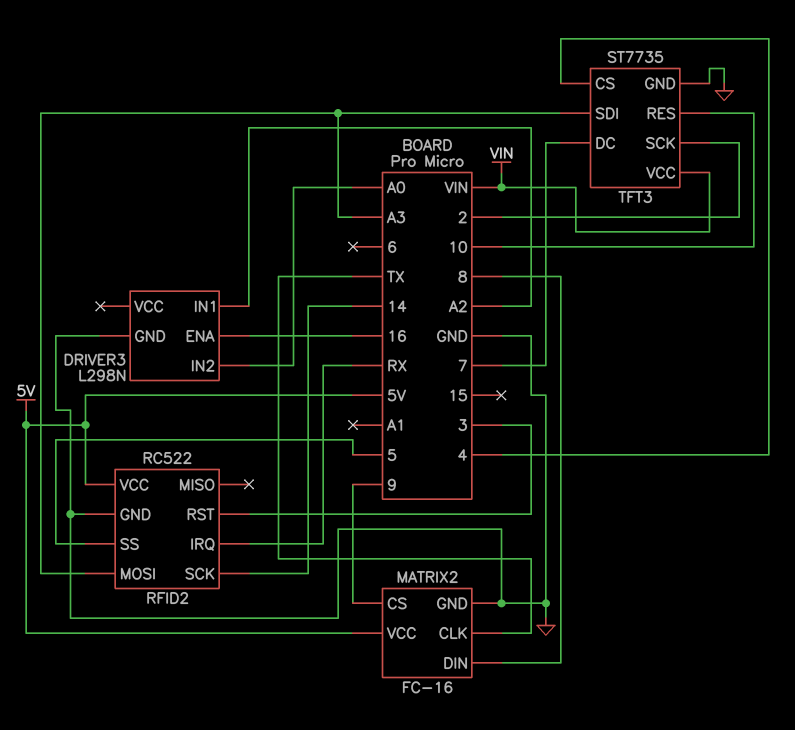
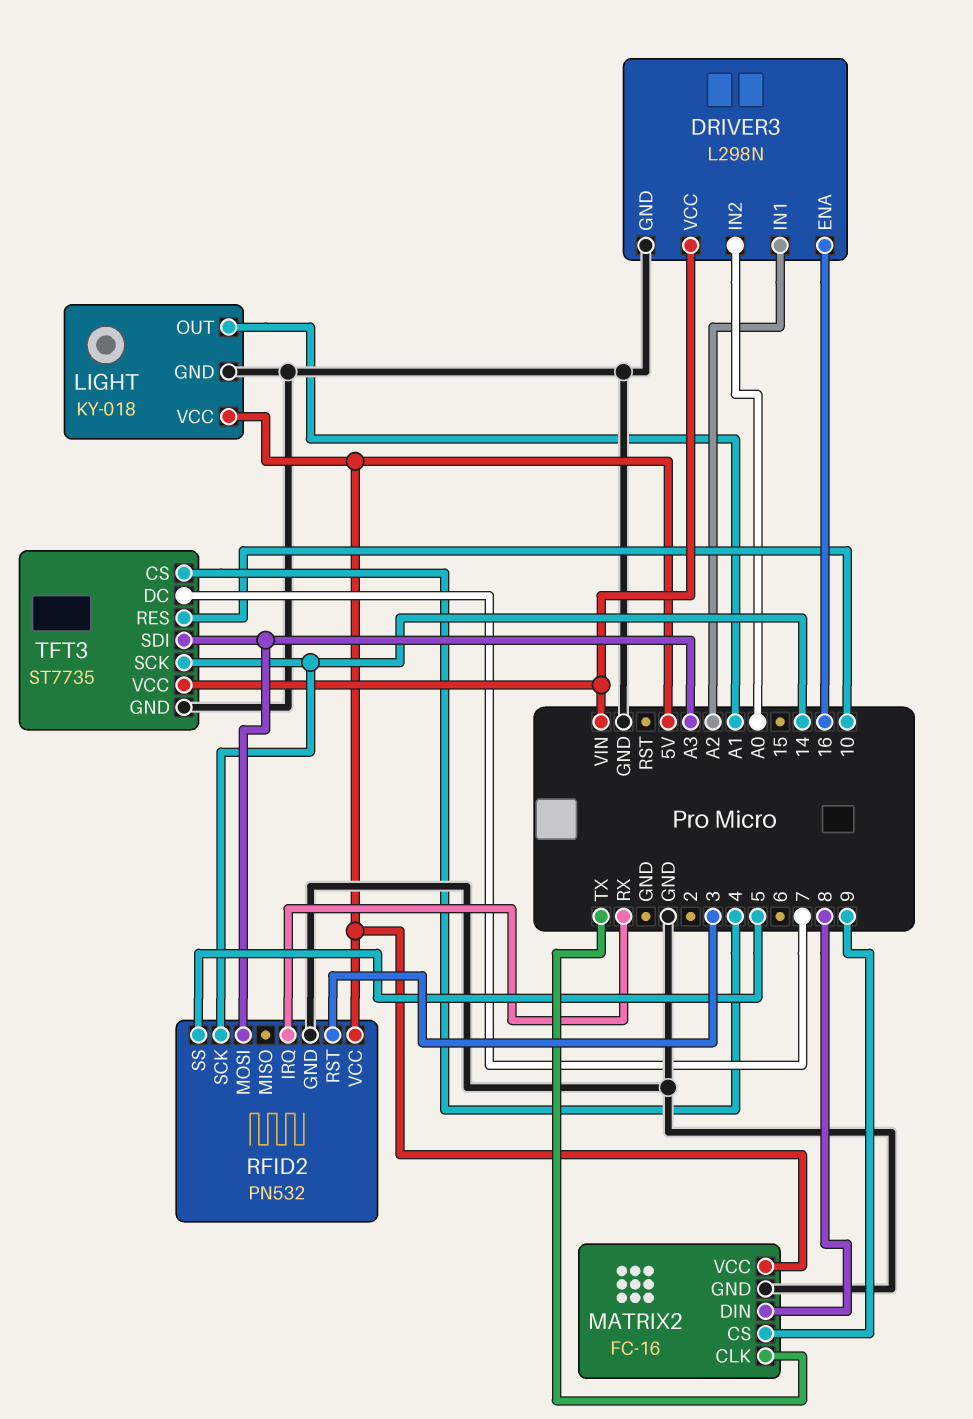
DRIVER3 pin VCC: none -> VIN
LIGHT: none -> KY-018
LIGHT pin GND: none -> GND
LIGHT pin OUT: none -> A1
LIGHT pin VCC: none -> 5V
RFID2: RC522 -> PN532
TFT3 pin SCK: 2 -> 14

